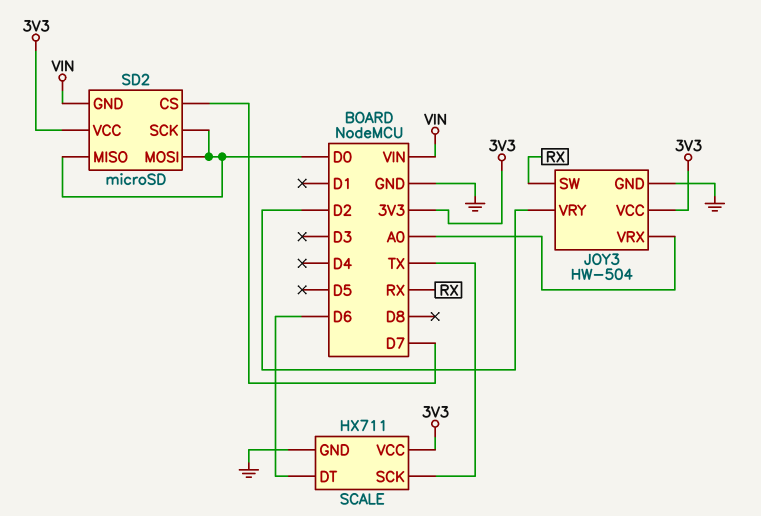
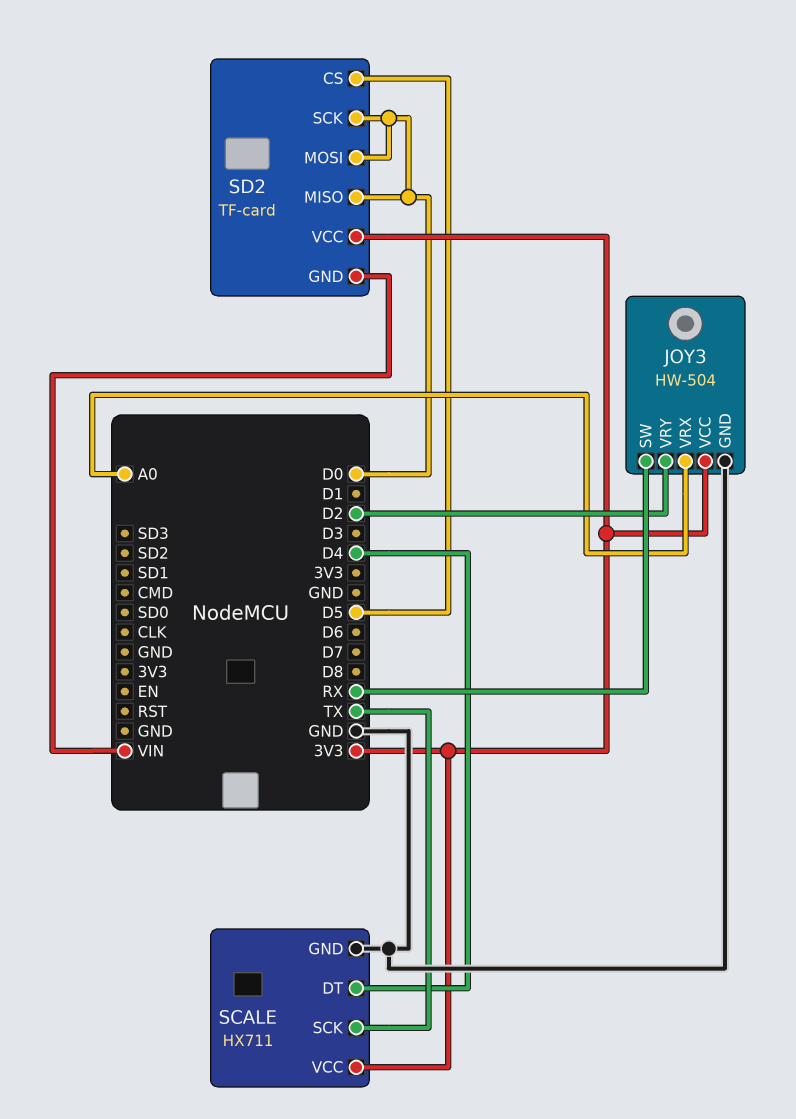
SCALE pin DT: D6 -> D4
SD2: microSD -> TF-card
SD2 pin CS: D7 -> D5

